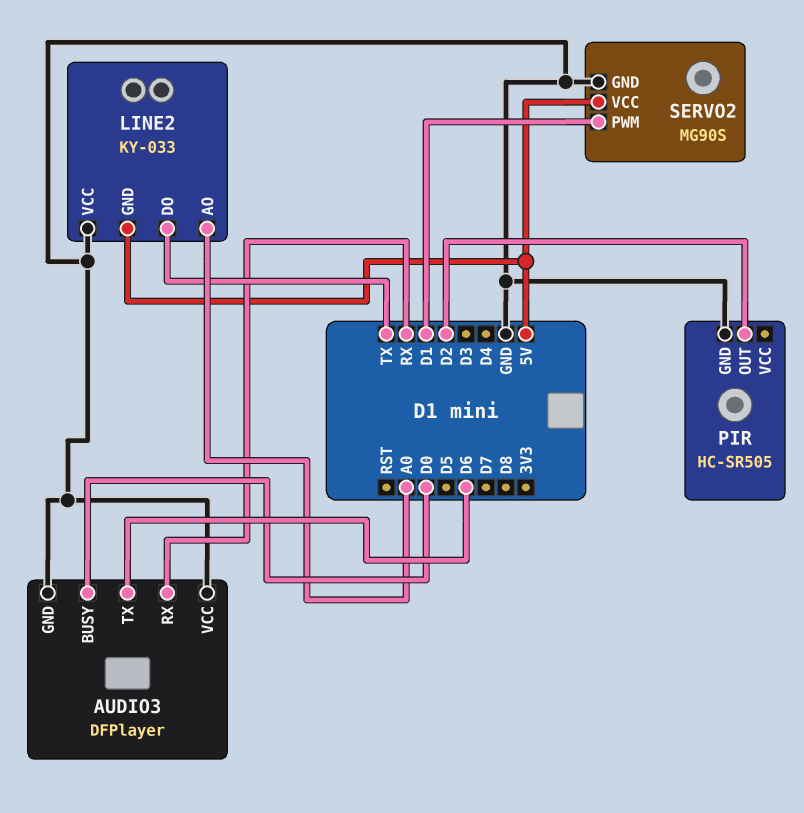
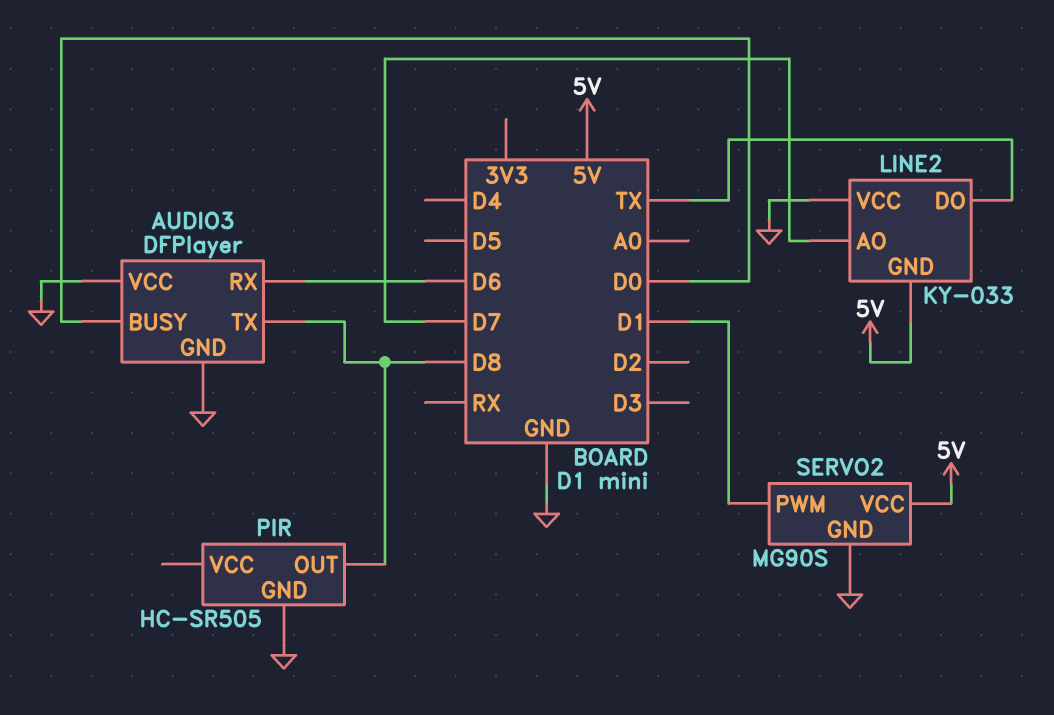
AUDIO3 pin RX: RX -> D6
AUDIO3 pin TX: D6 -> D8
LINE2 pin AO: A0 -> D7
PIR pin OUT: D2 -> D8

